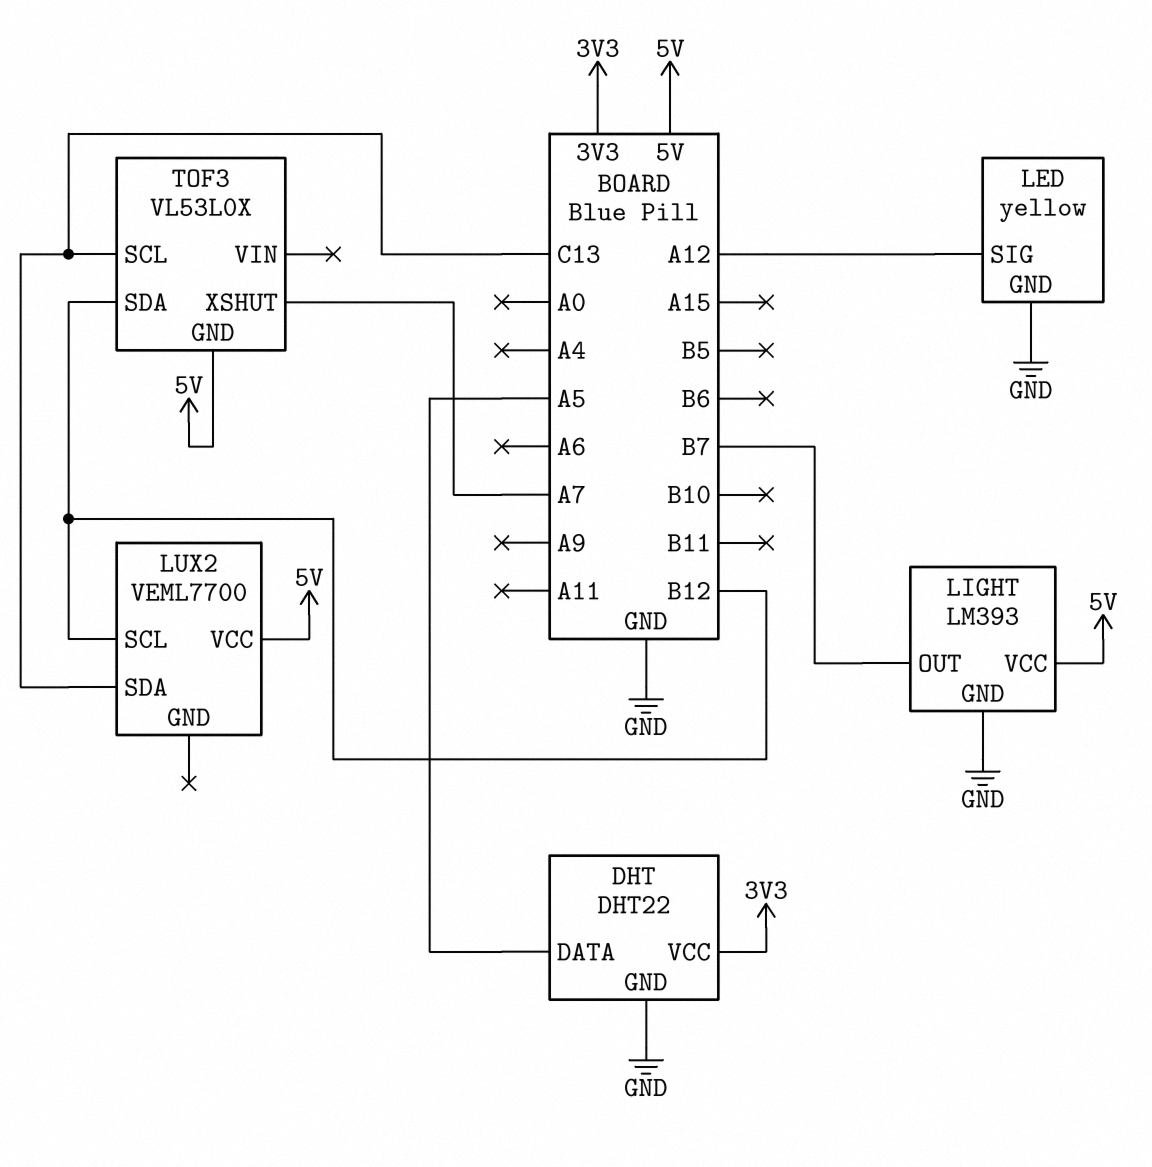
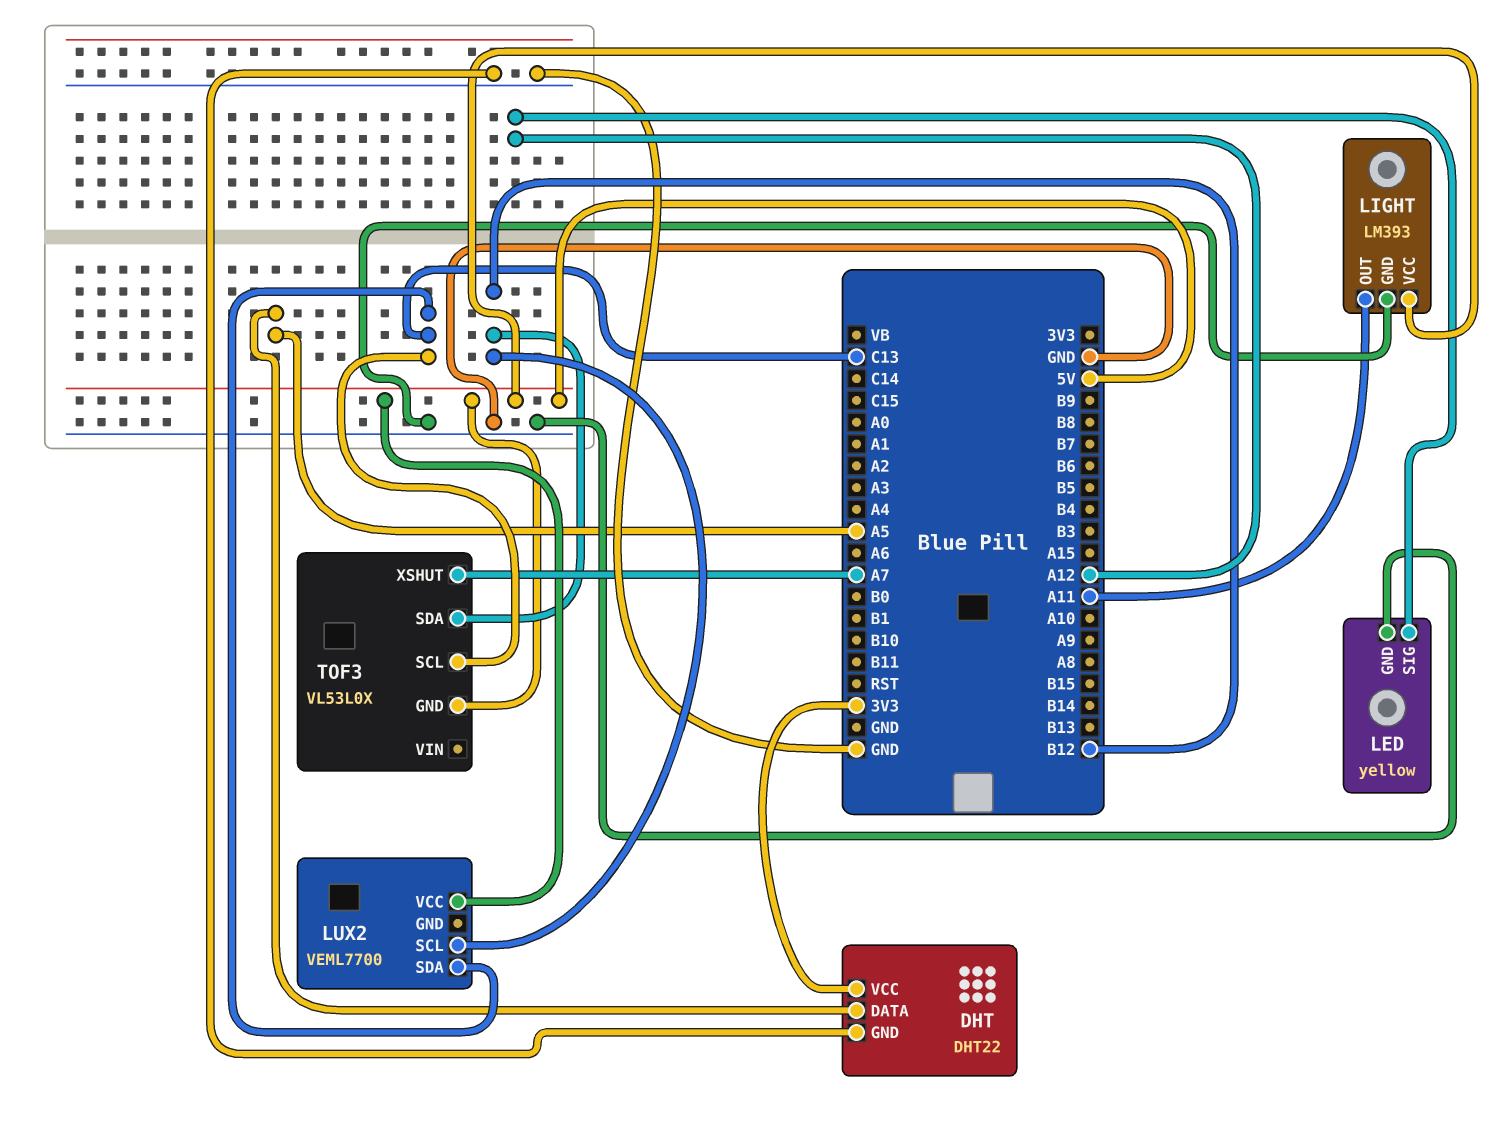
LIGHT pin OUT: B7 -> A11

